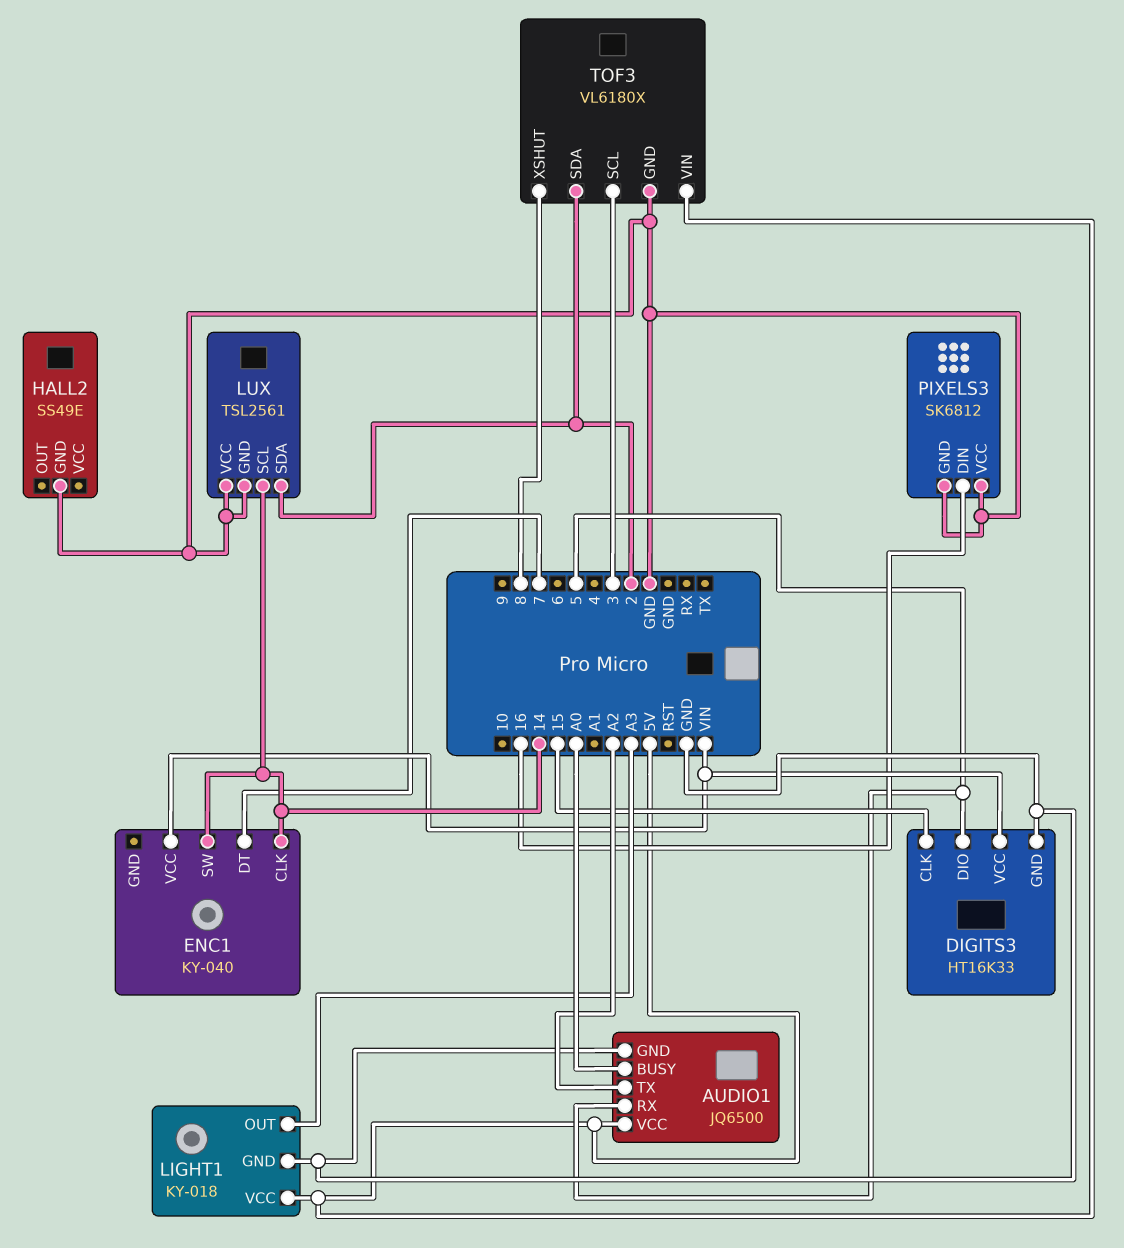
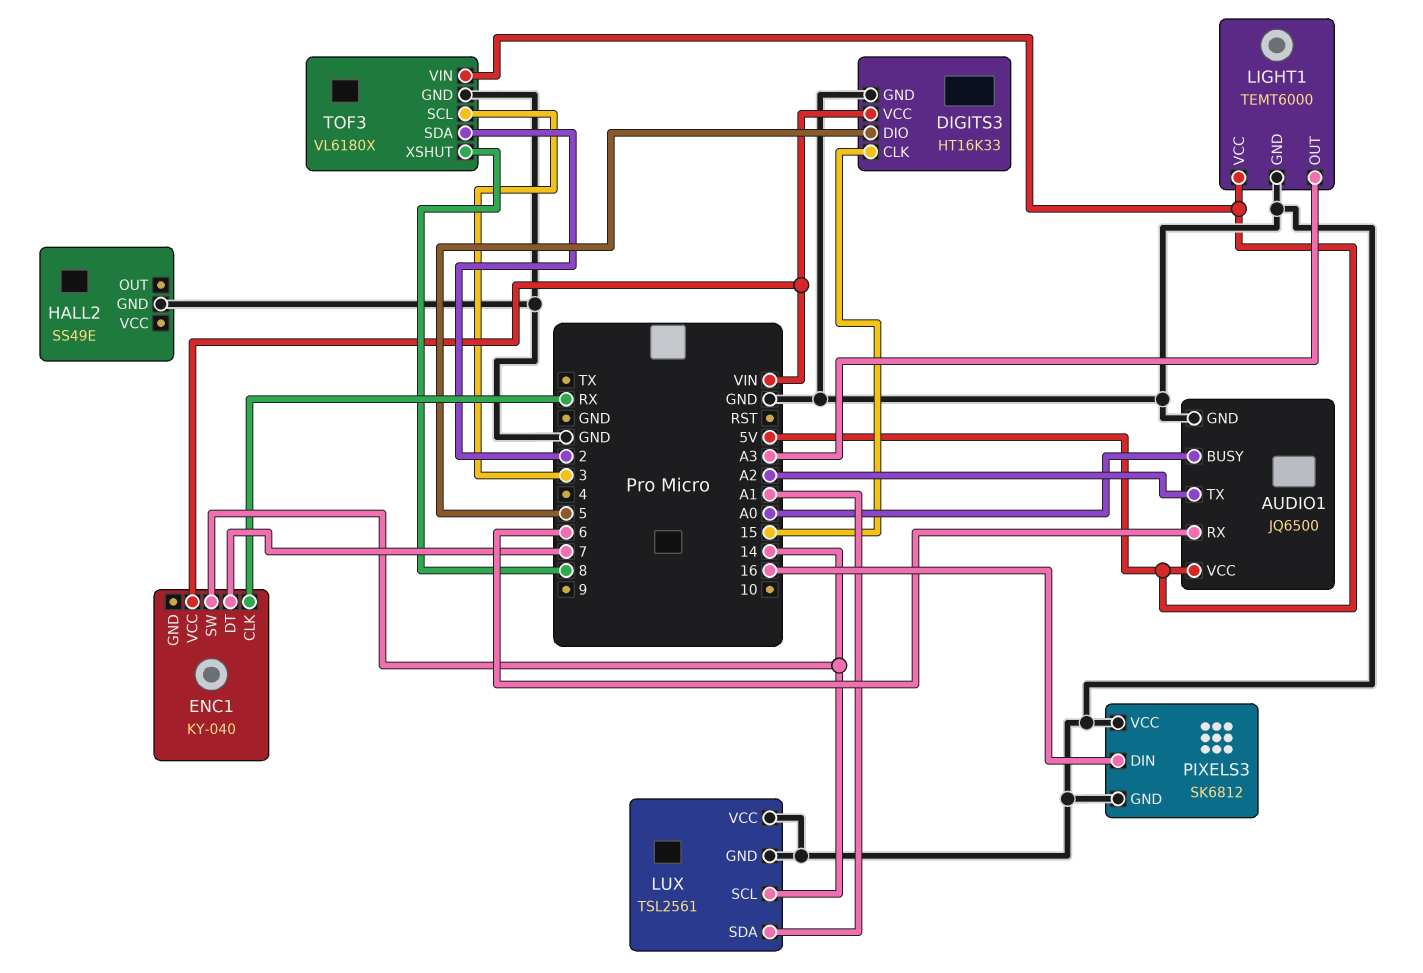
AUDIO1 pin RX: 5 -> 6
ENC1 pin CLK: 14 -> RX
LIGHT1: KY-018 -> TEMT6000
LUX pin SDA: 2 -> A1

